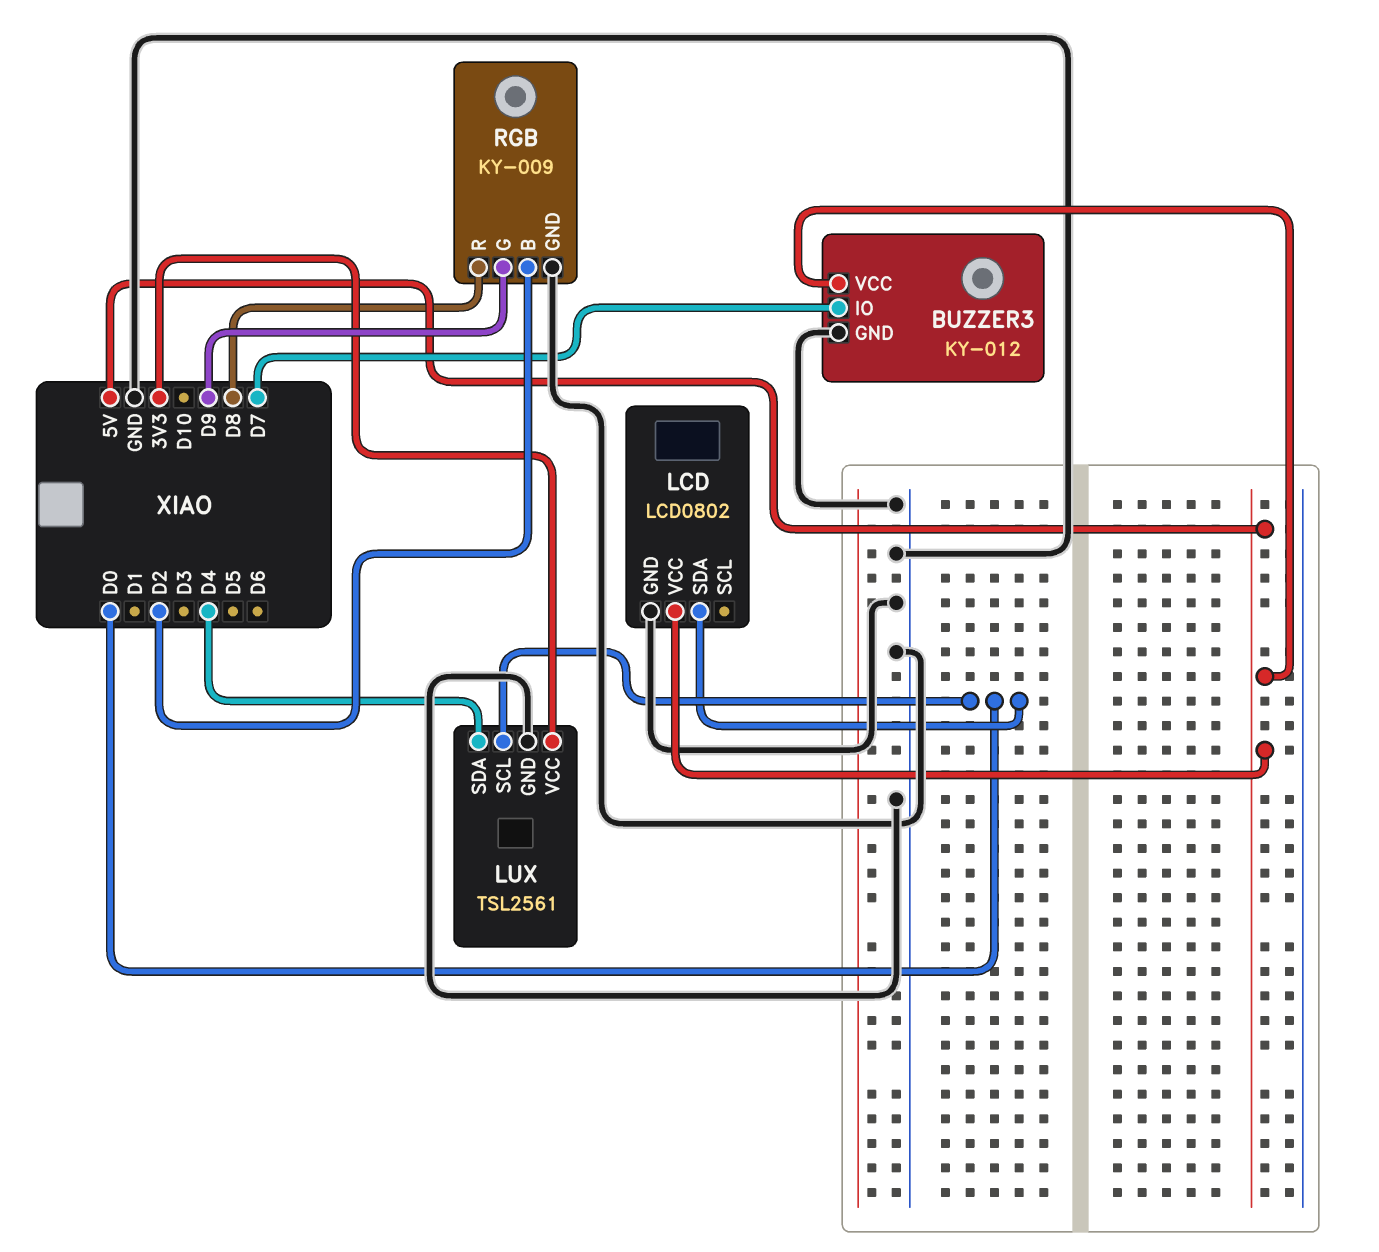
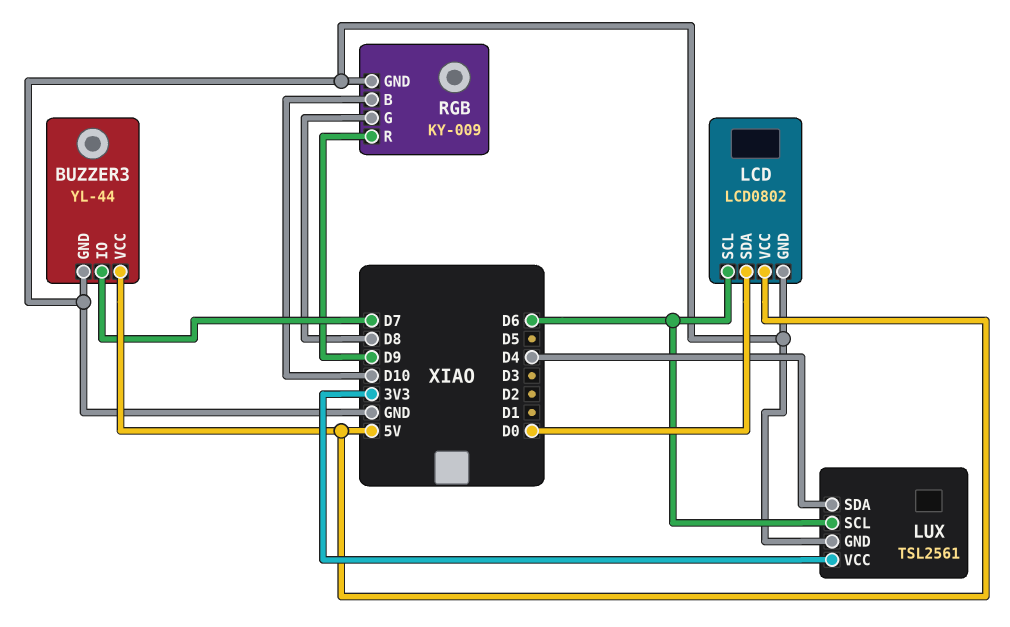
BUZZER3: KY-012 -> YL-44
LCD pin SCL: none -> D6
LUX pin SCL: D0 -> D6
RGB pin B: D2 -> D10
RGB pin G: D9 -> D8
RGB pin R: D8 -> D9

